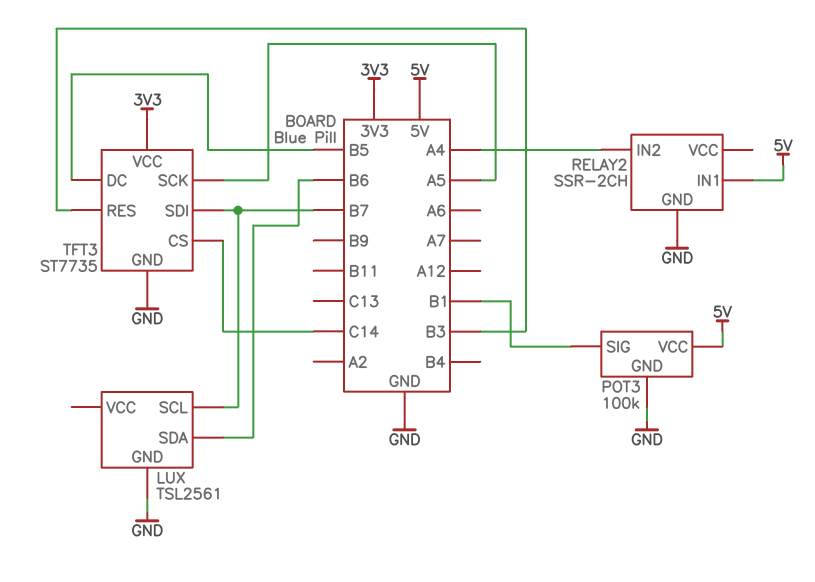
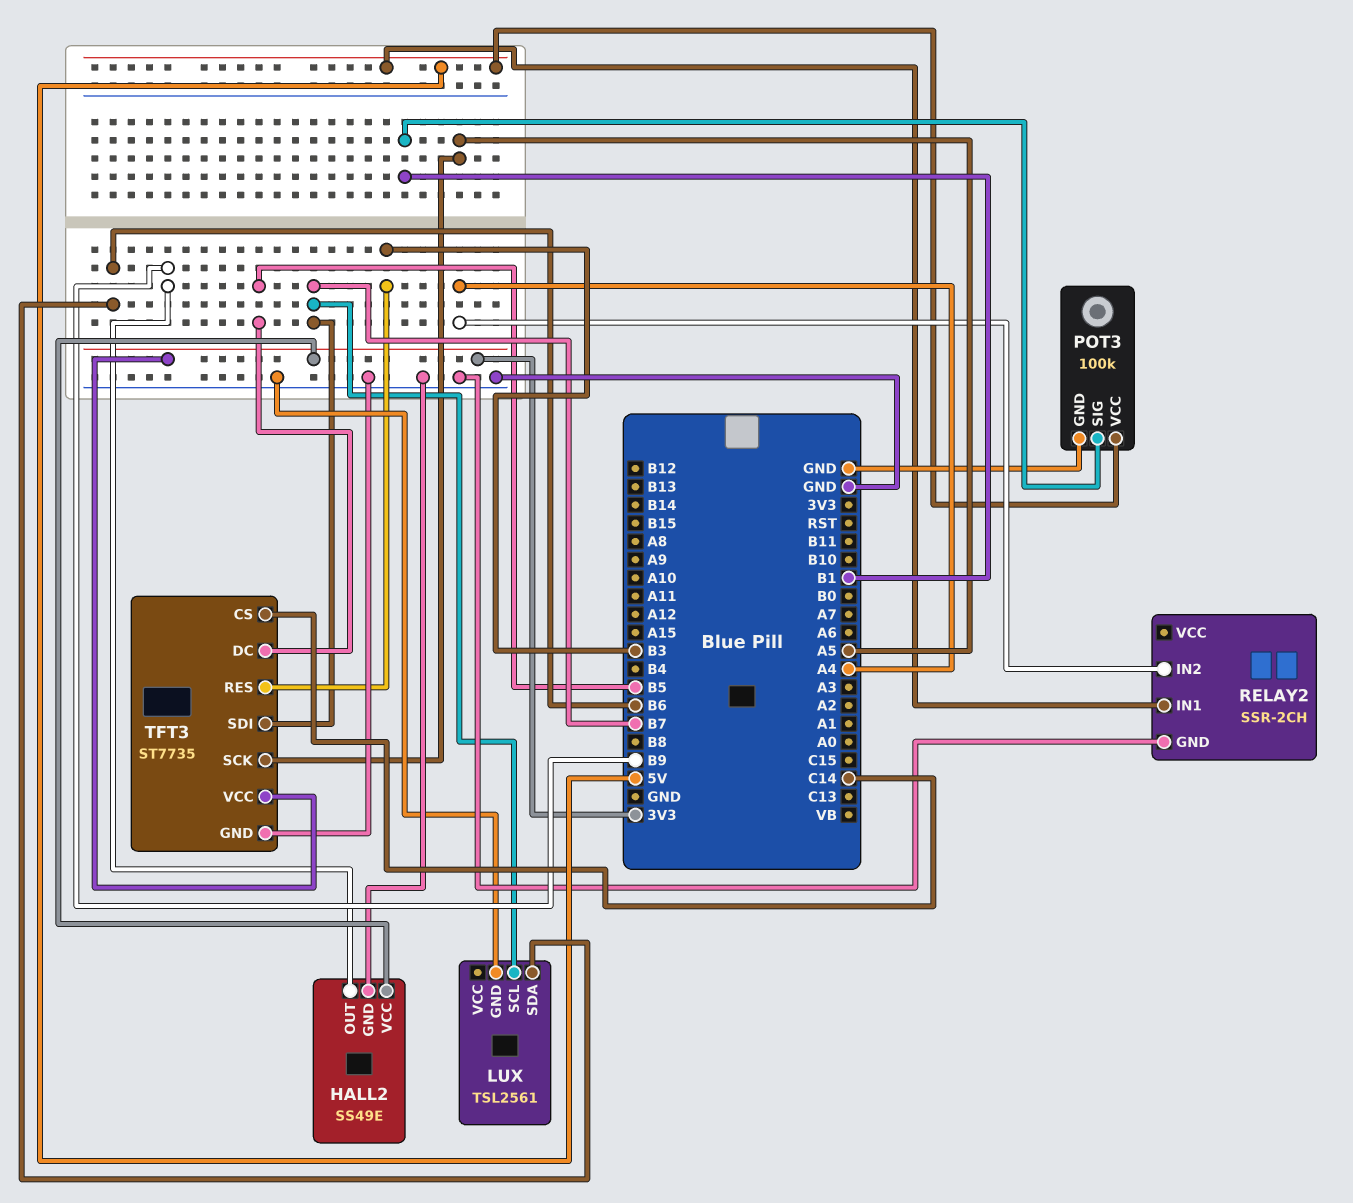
HALL2: none -> SS49E
HALL2 pin GND: none -> GND
HALL2 pin OUT: none -> B9
HALL2 pin VCC: none -> 3V3

